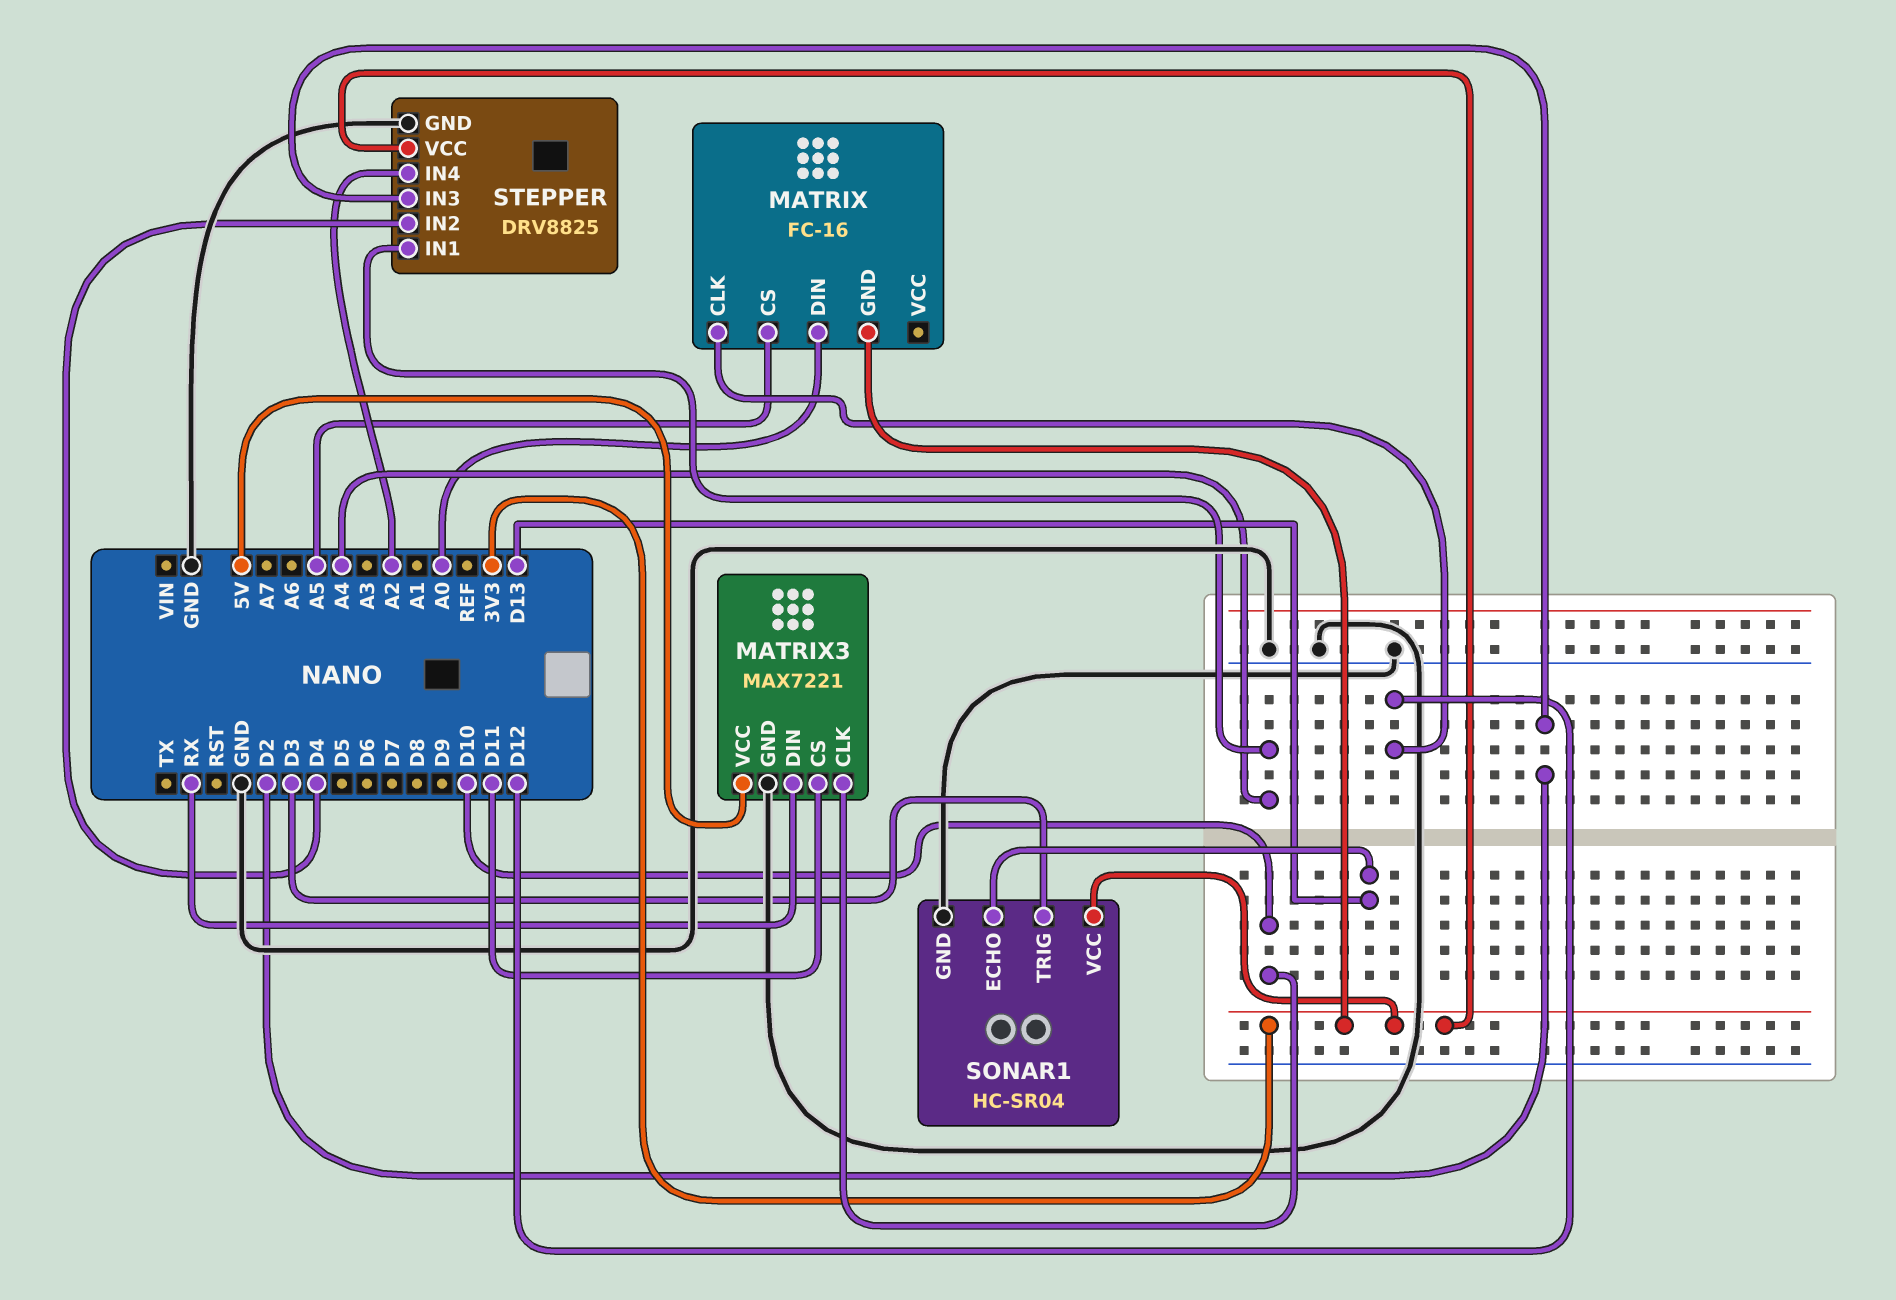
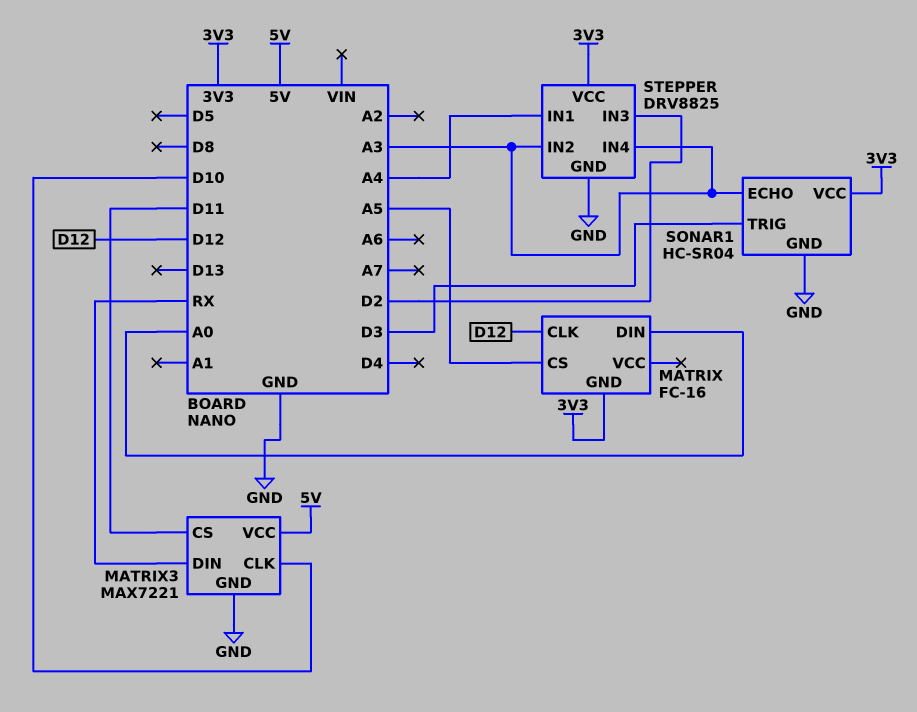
SONAR1 pin ECHO: D13 -> A3
STEPPER pin IN2: D4 -> A3
STEPPER pin IN4: A2 -> A3

